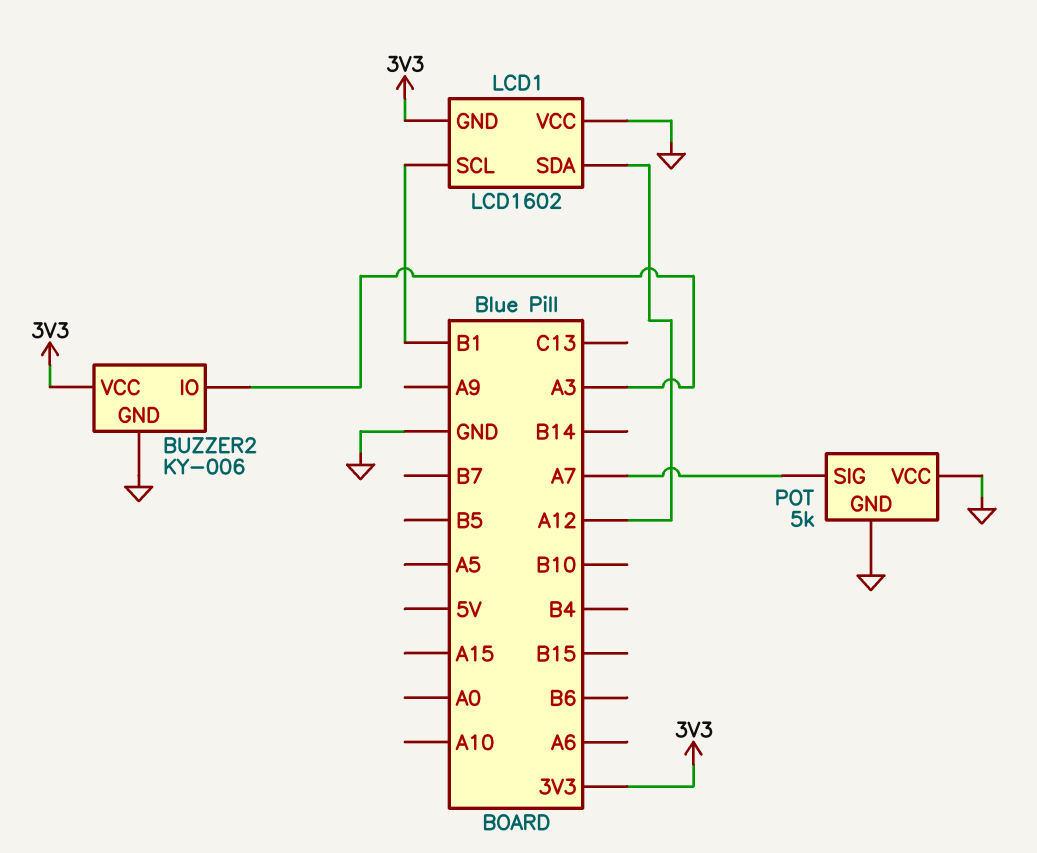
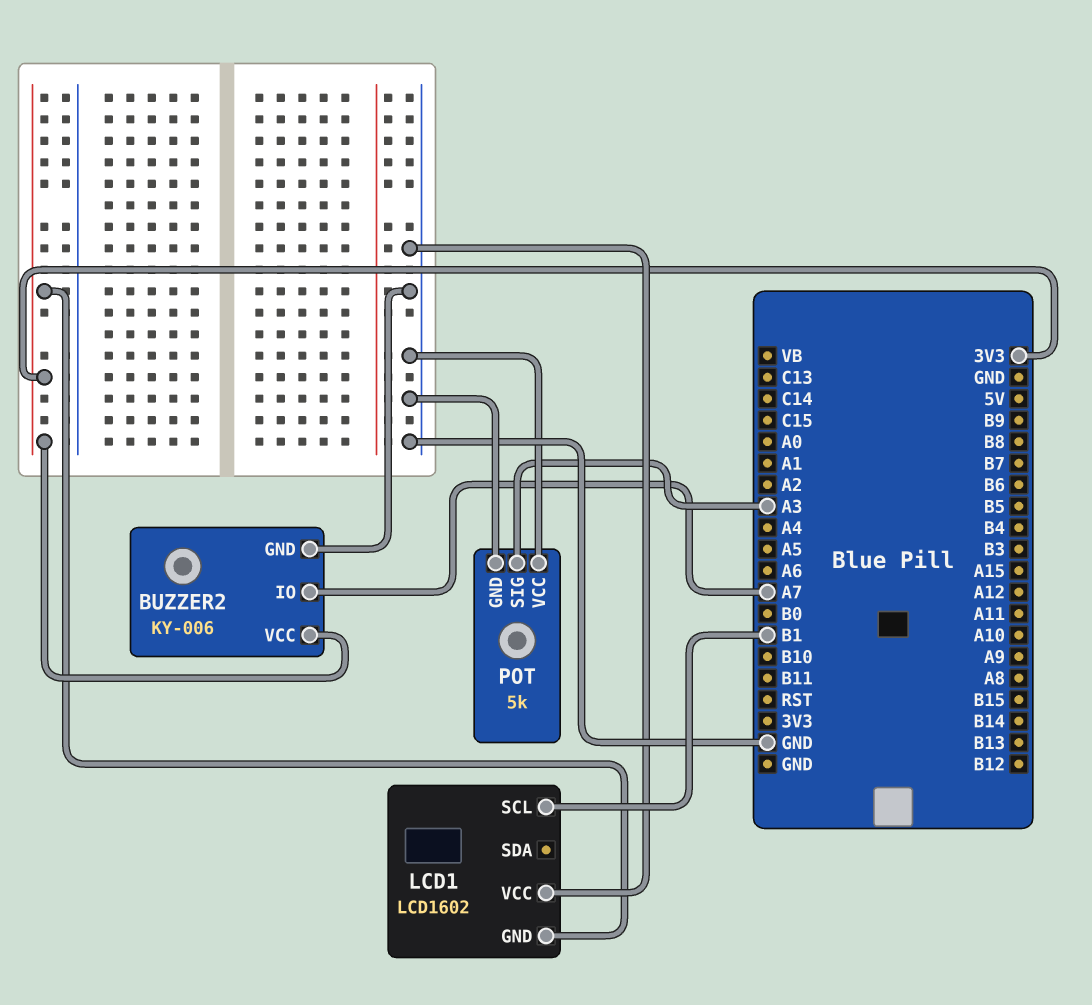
BUZZER2 pin IO: A3 -> A7
LCD1 pin SDA: A12 -> none
POT pin SIG: A7 -> A3

